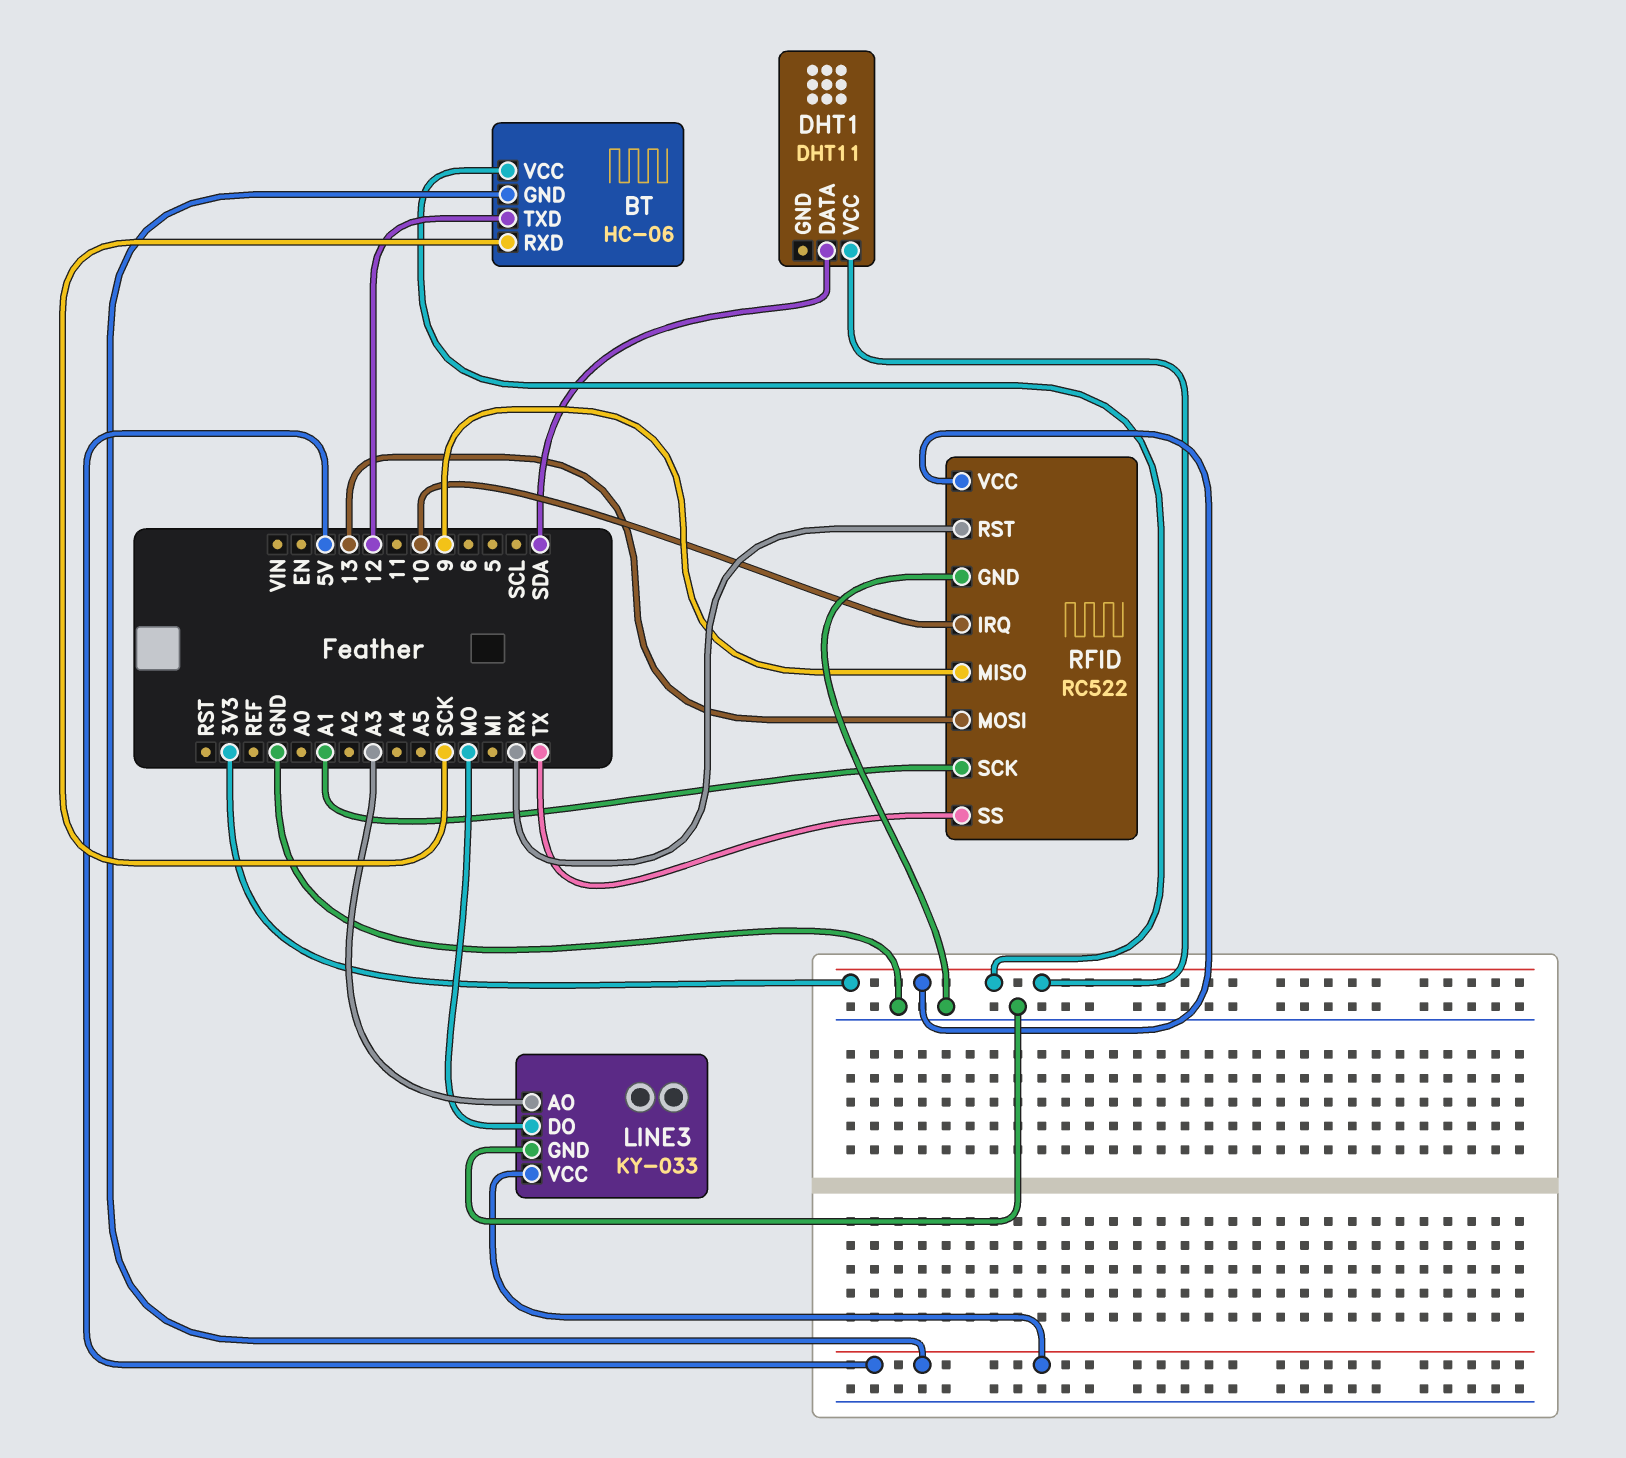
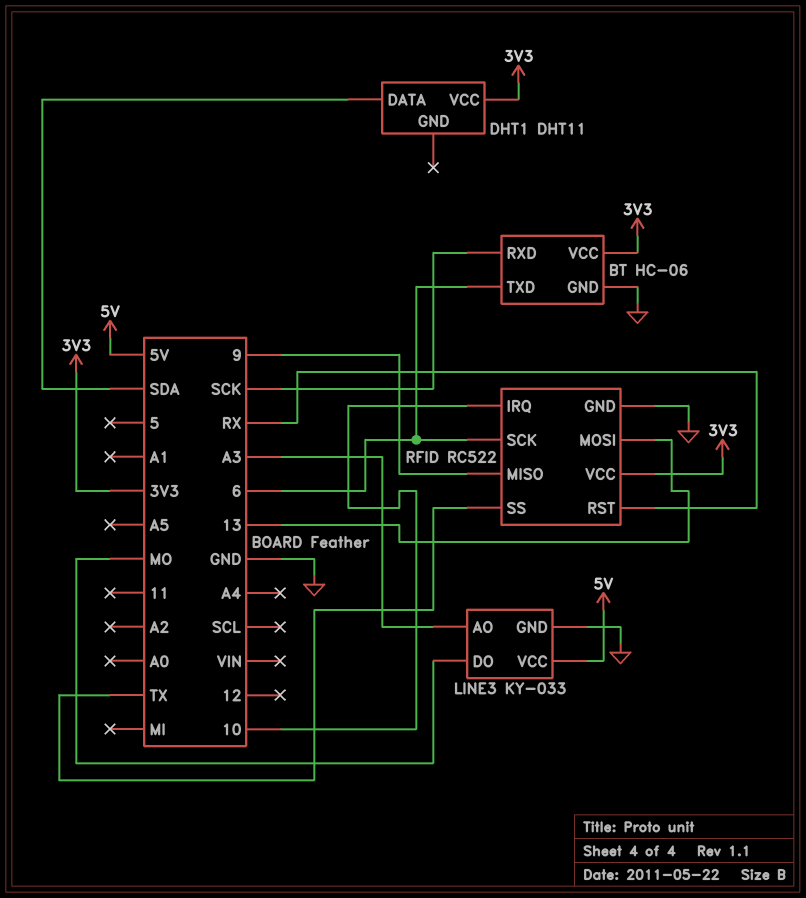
BT pin GND: 5V -> GND
BT pin TXD: 12 -> 6
RFID pin SCK: A1 -> 6

